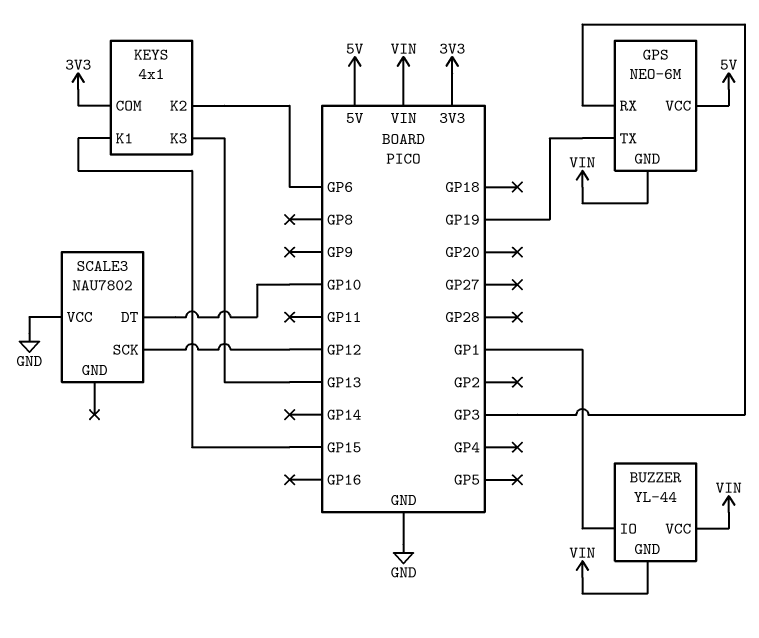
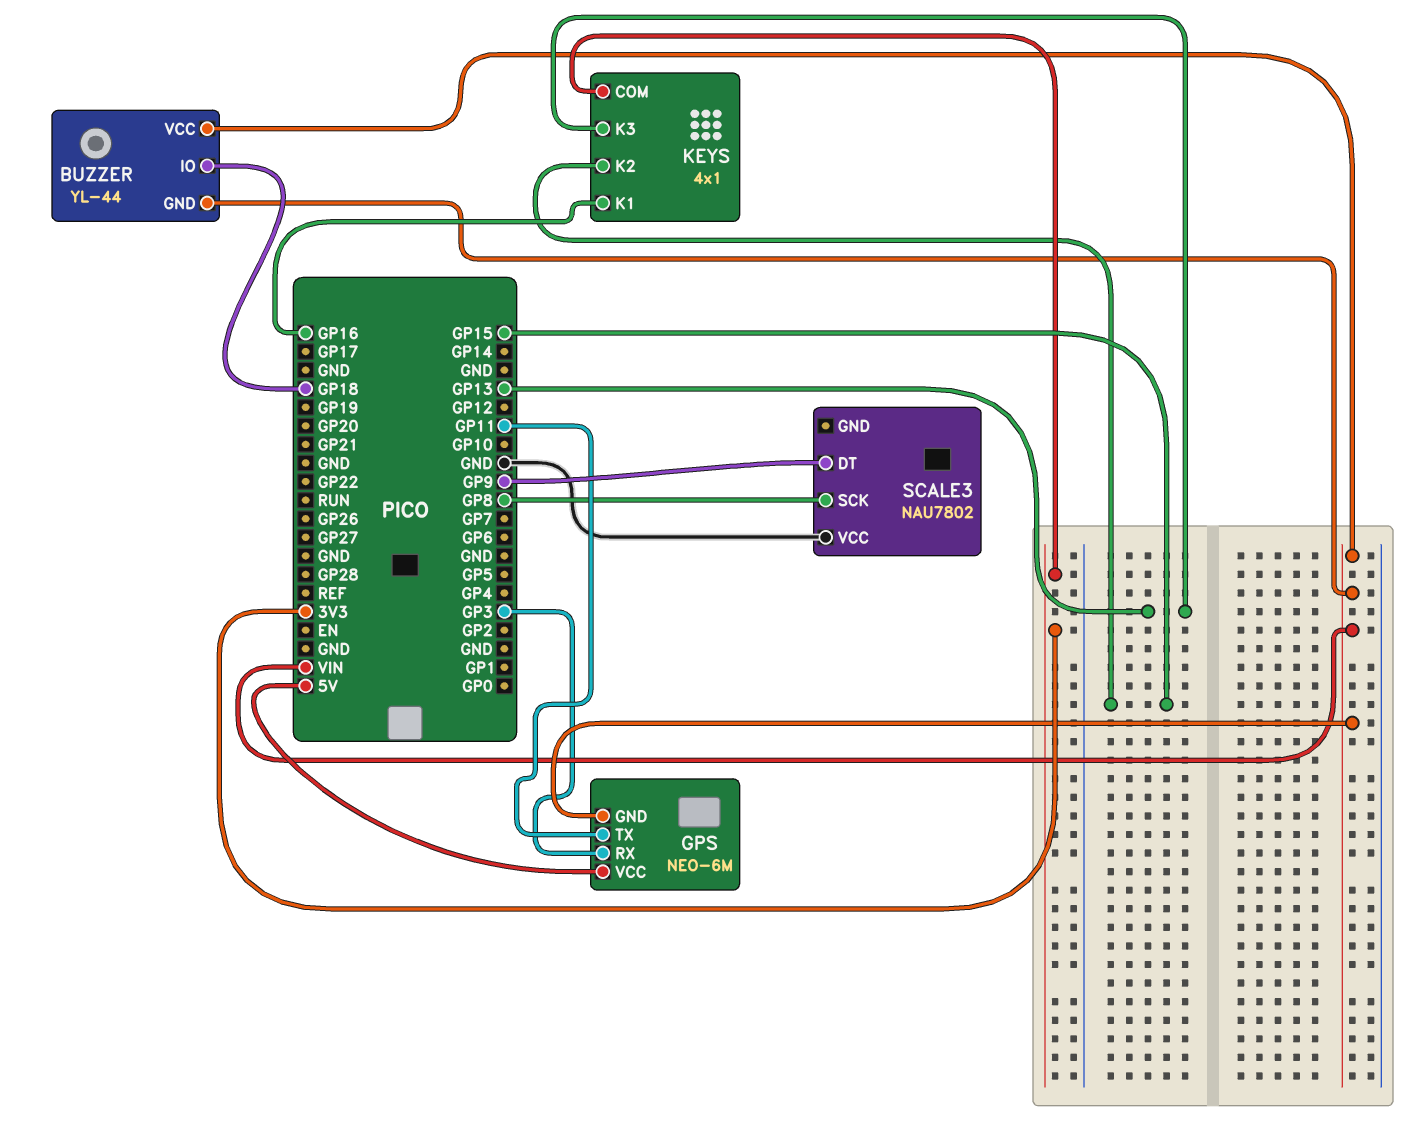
BUZZER pin IO: GP1 -> GP18
GPS pin TX: GP19 -> GP11
KEYS pin K1: GP15 -> GP16
KEYS pin K2: GP6 -> GP15
SCALE3 pin DT: GP10 -> GP9
SCALE3 pin SCK: GP12 -> GP8

